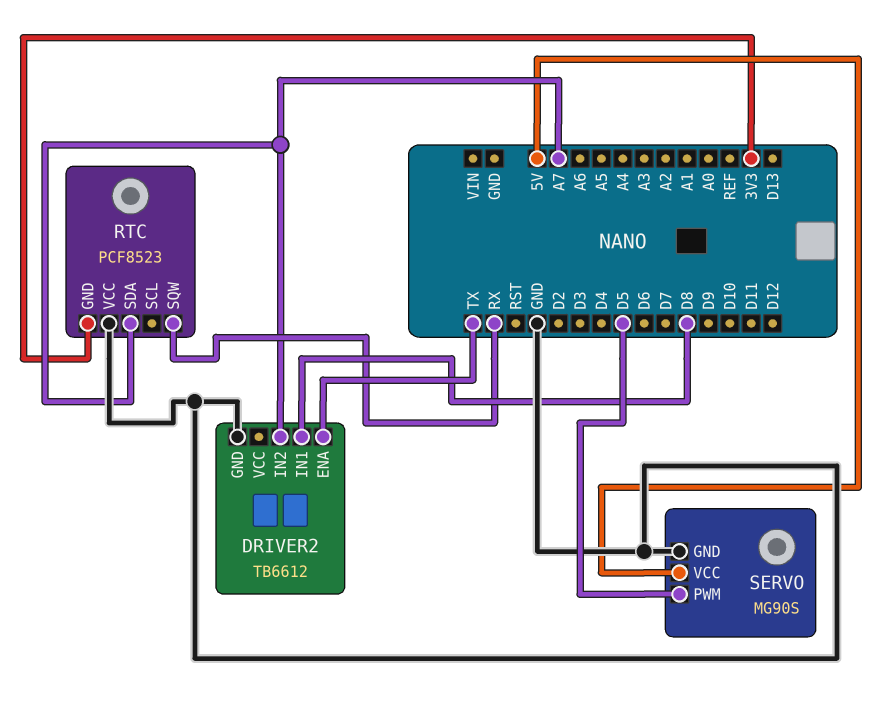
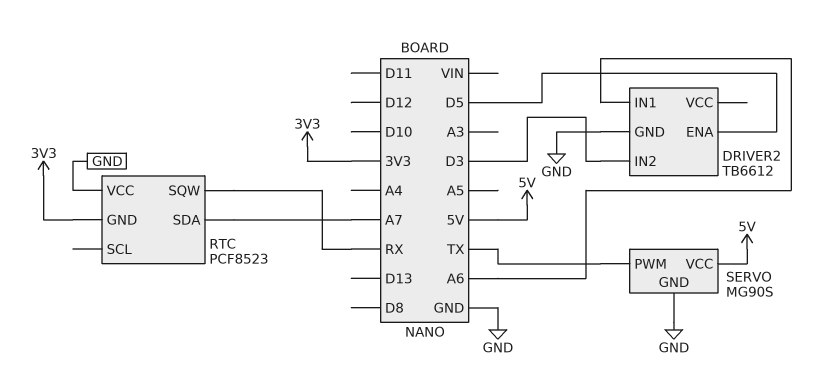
DRIVER2 pin ENA: TX -> D5
DRIVER2 pin IN1: D8 -> A6
DRIVER2 pin IN2: A7 -> D3
SERVO pin PWM: D5 -> TX

